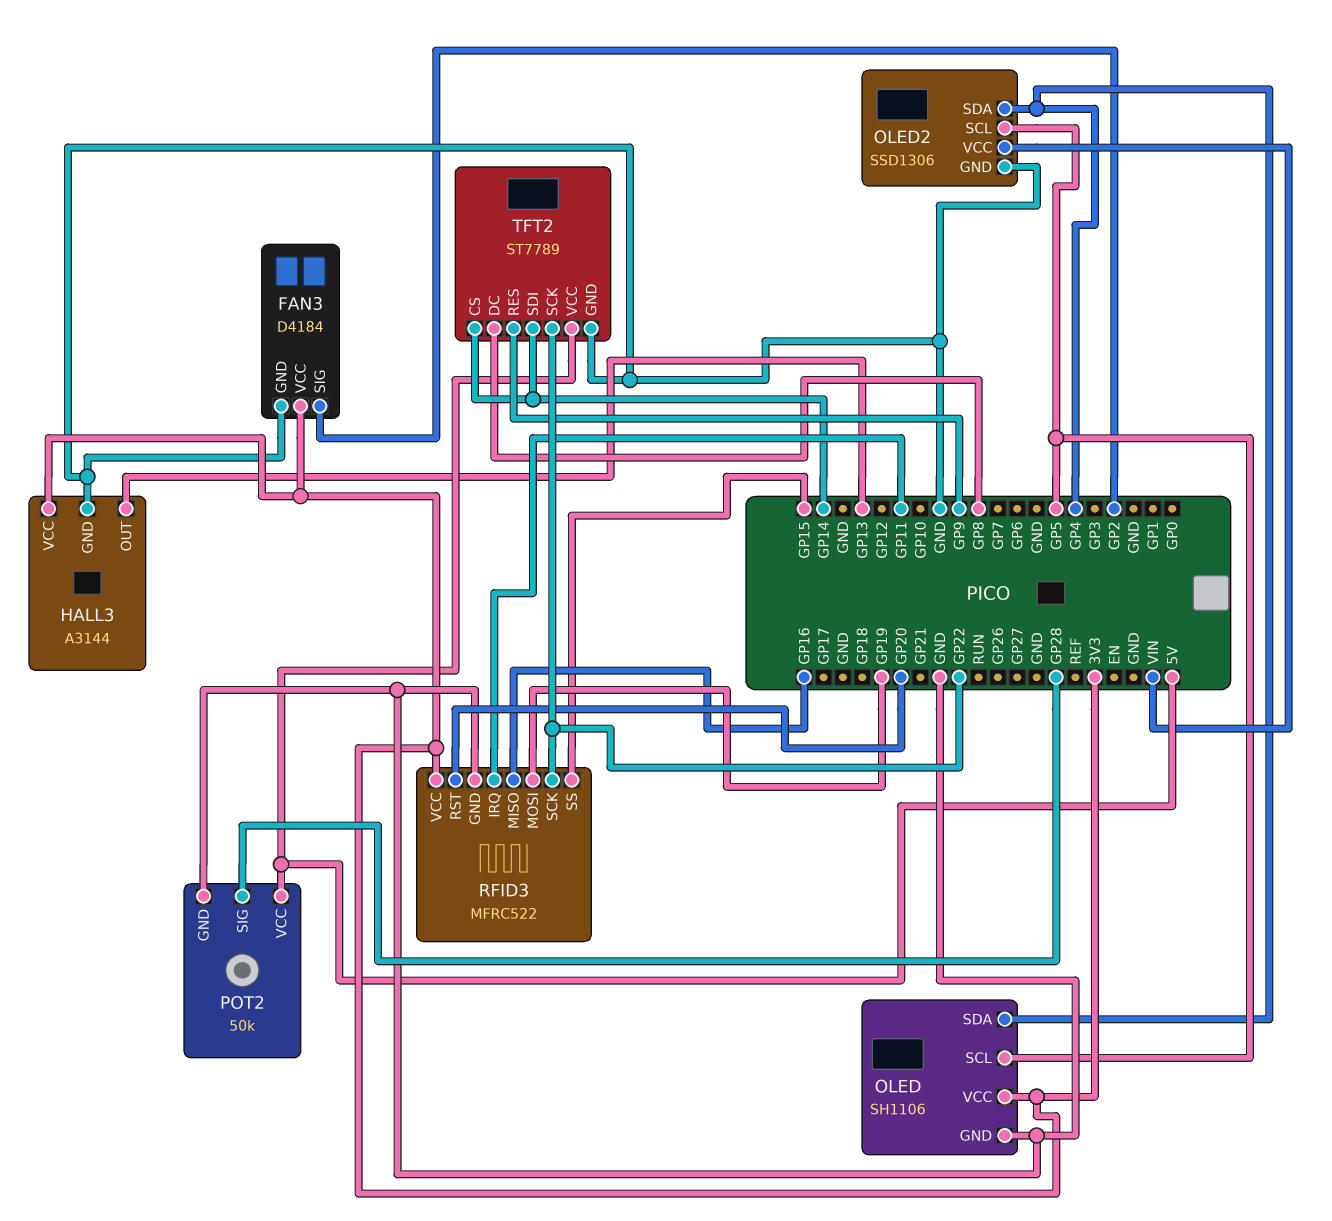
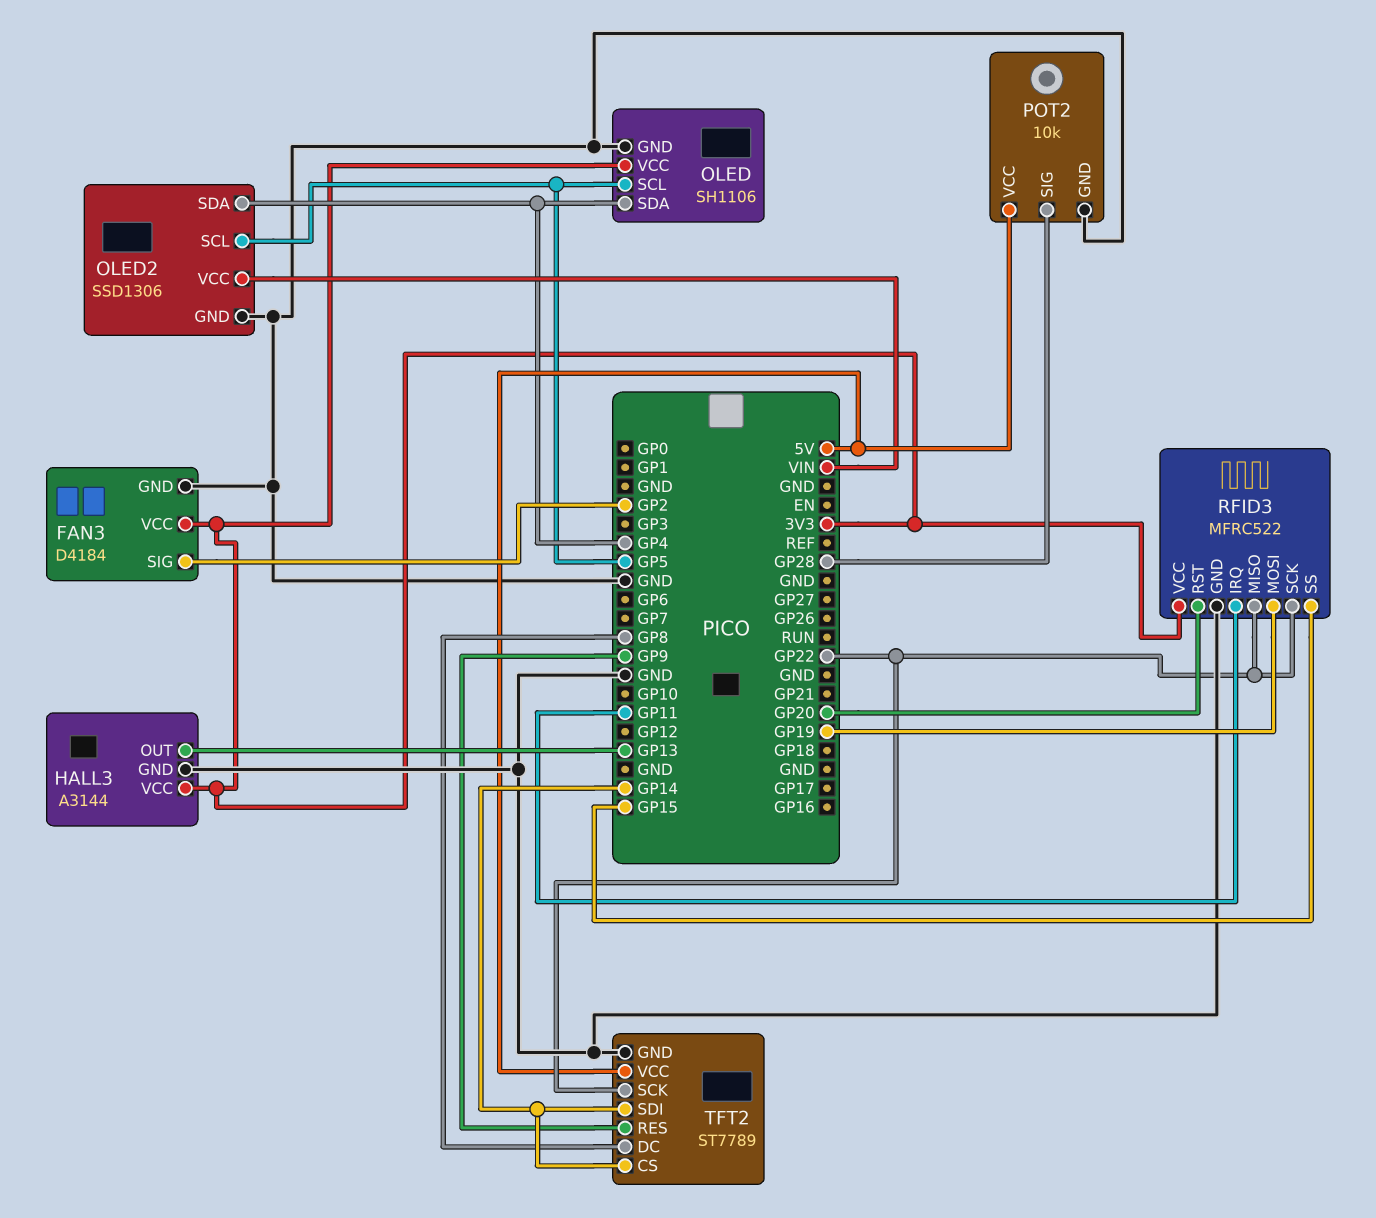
POT2: 50k -> 10k
RFID3 pin MISO: GP16 -> GP22

